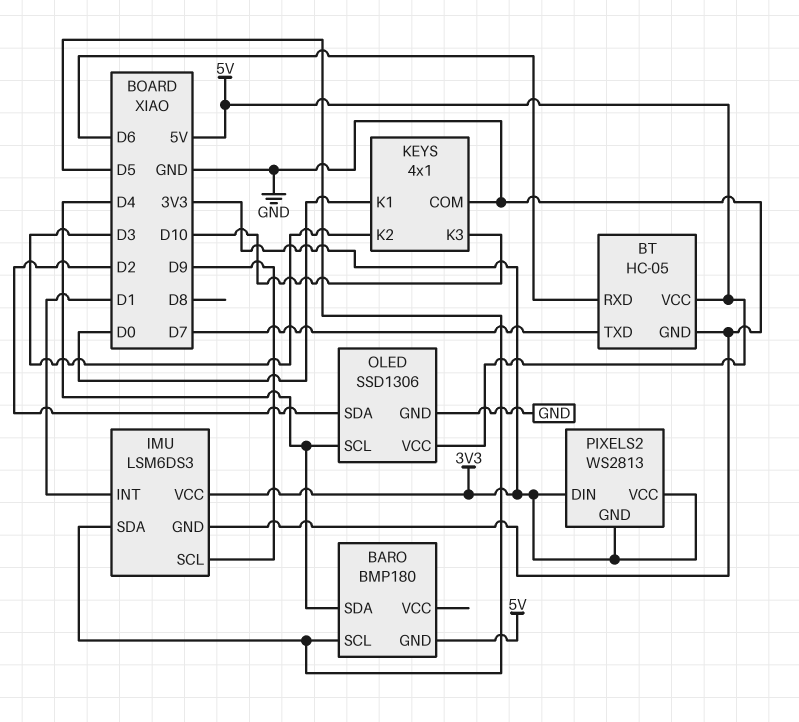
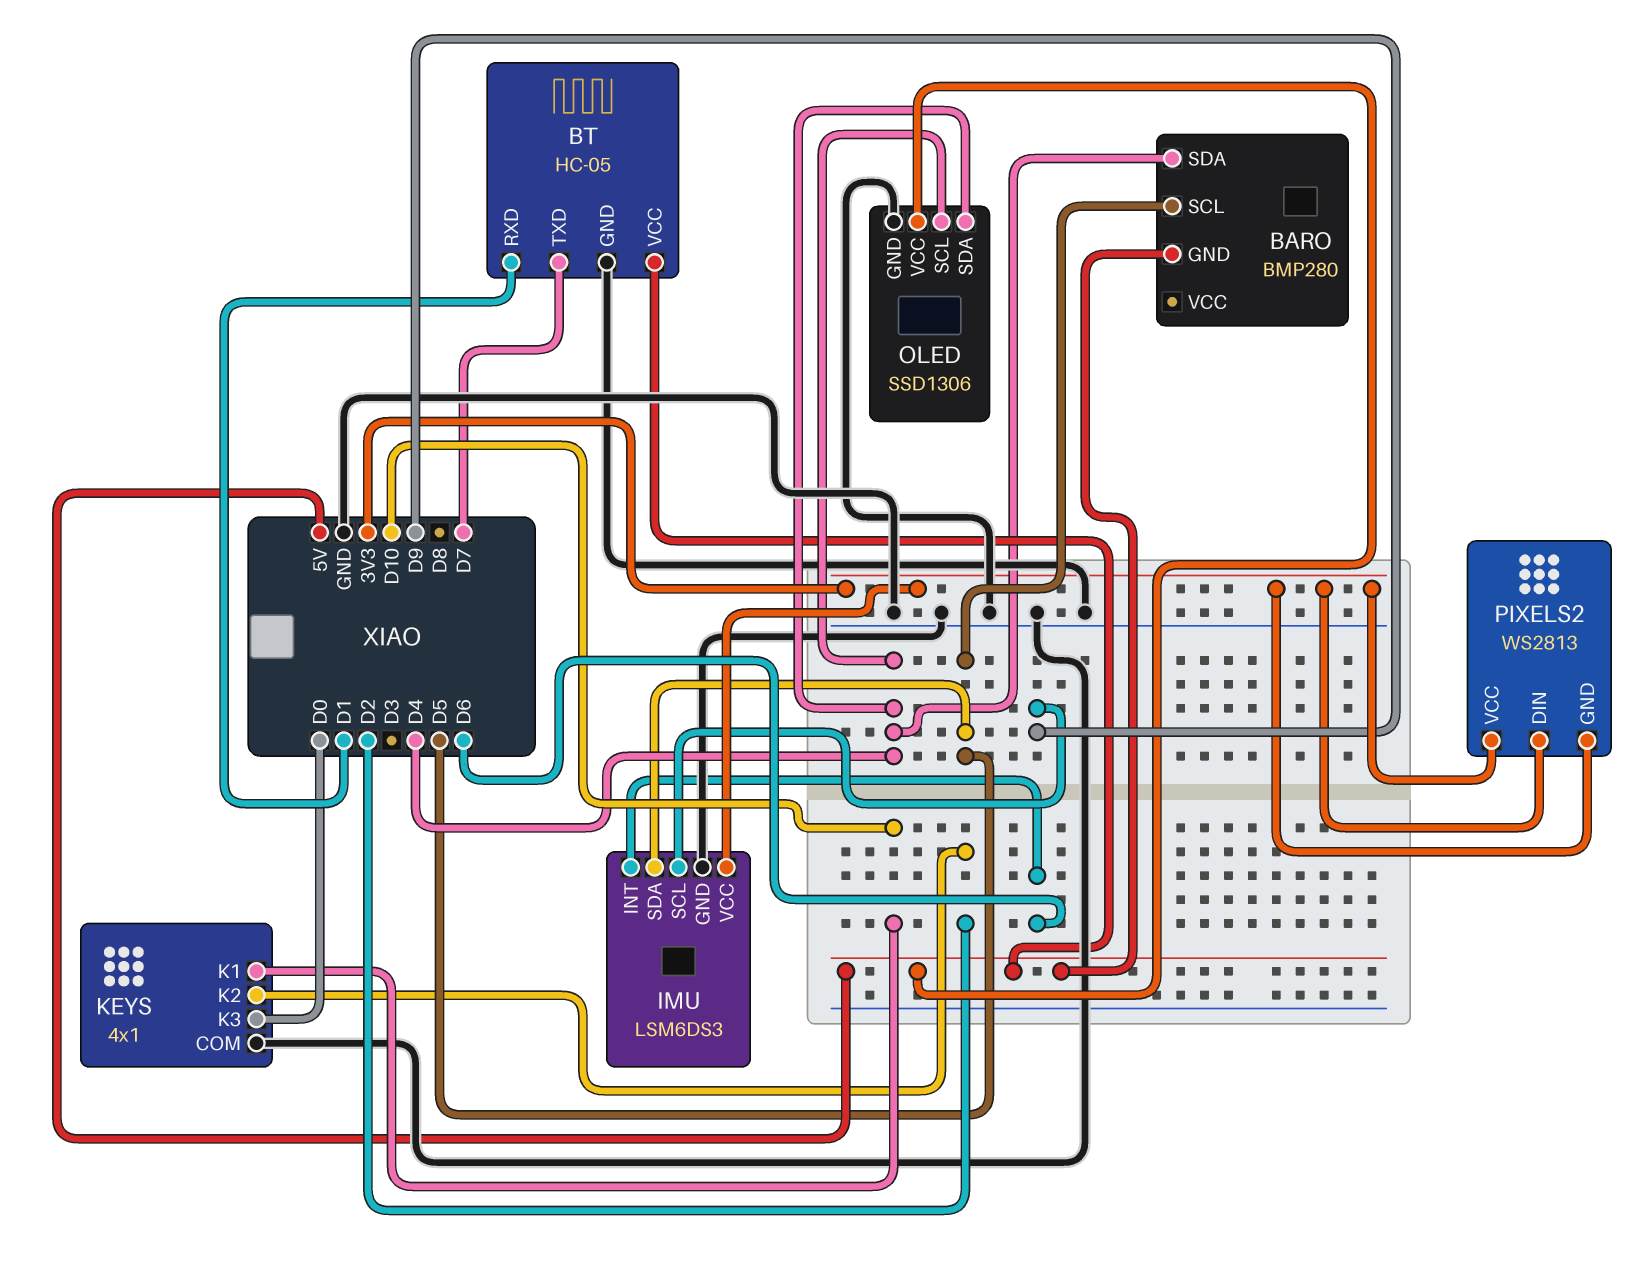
BARO: BMP180 -> BMP280
BT pin RXD: D6 -> D1
IMU pin INT: D1 -> D6
KEYS pin K1: D0 -> D10
KEYS pin K2: D3 -> D2
KEYS pin K3: D10 -> D0
OLED pin SDA: D2 -> D4

